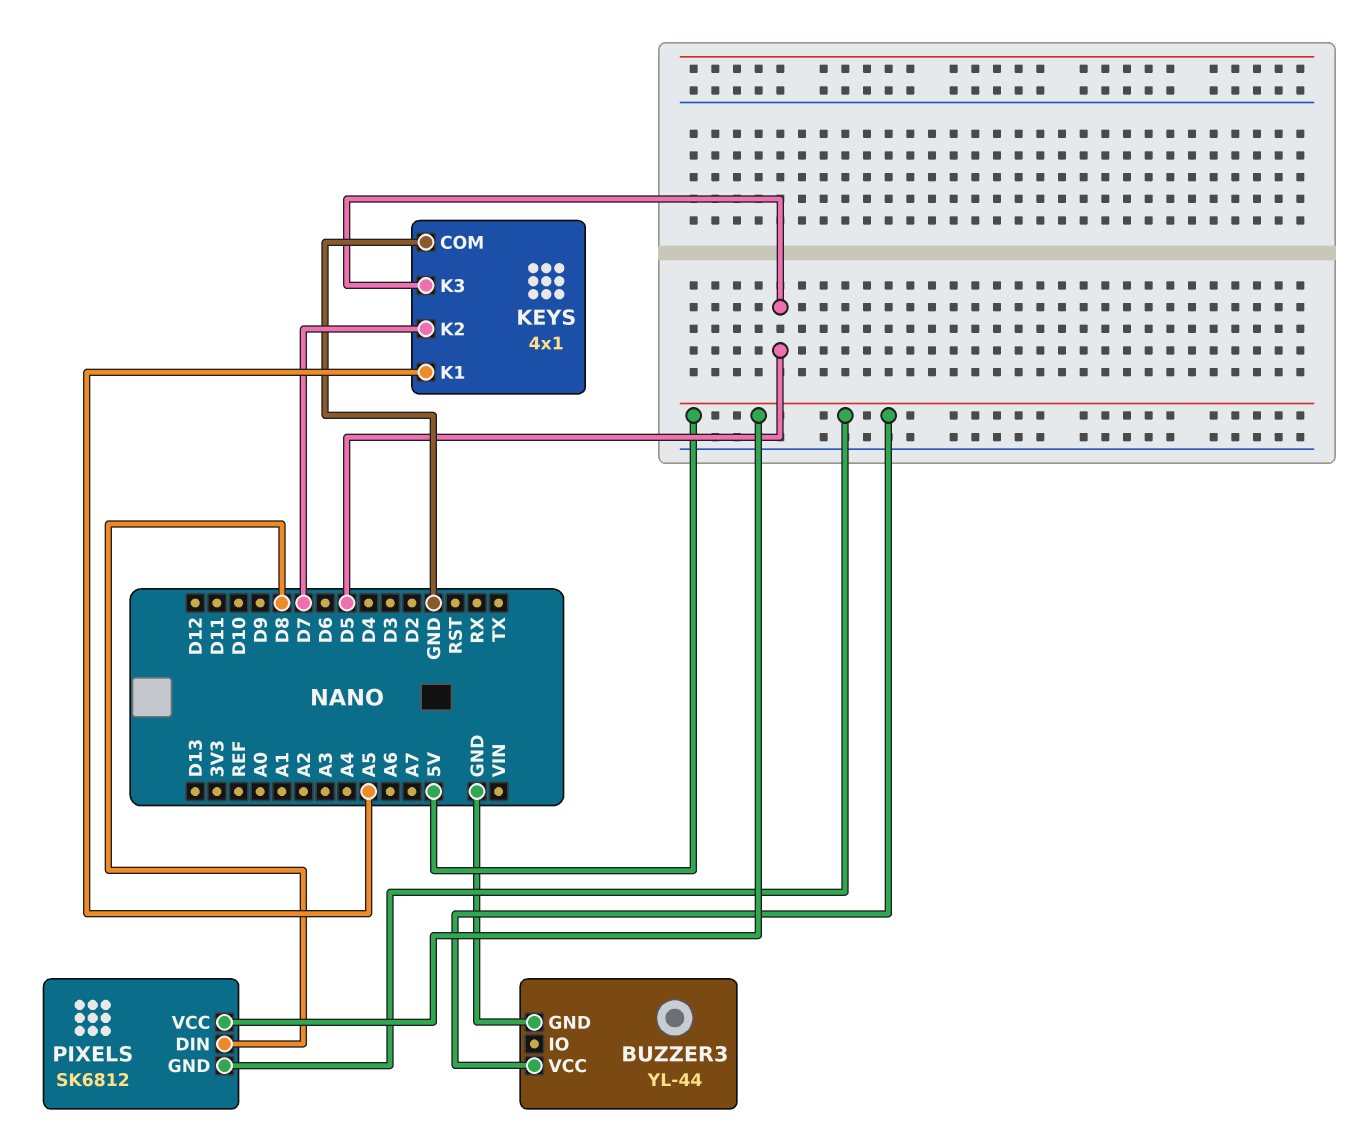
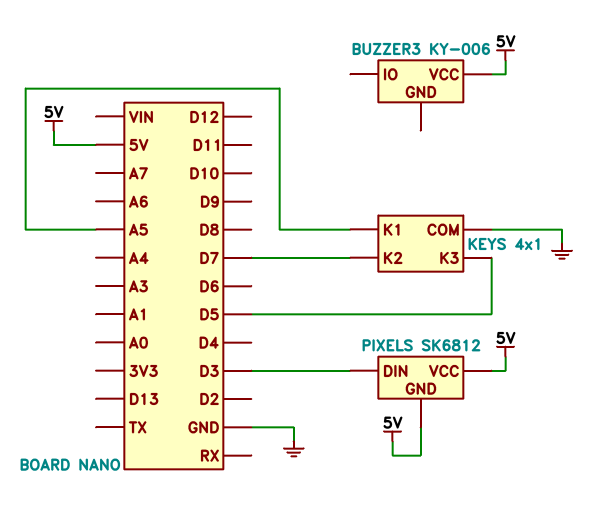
BUZZER3: YL-44 -> KY-006
BUZZER3 pin GND: GND -> none
PIXELS pin DIN: D8 -> D3

